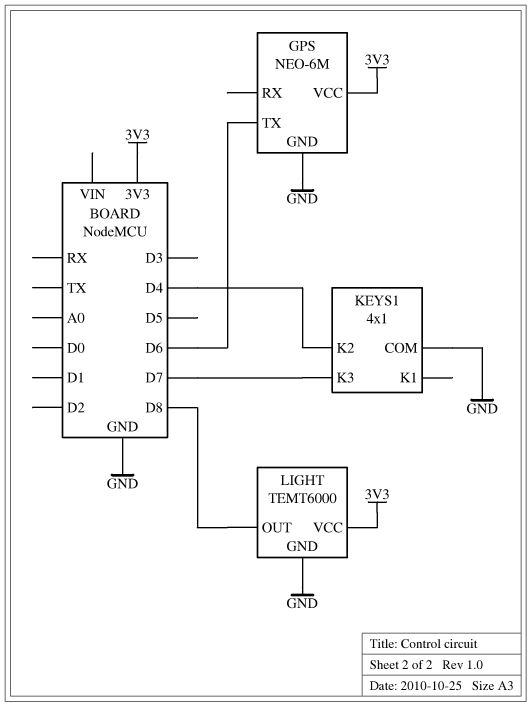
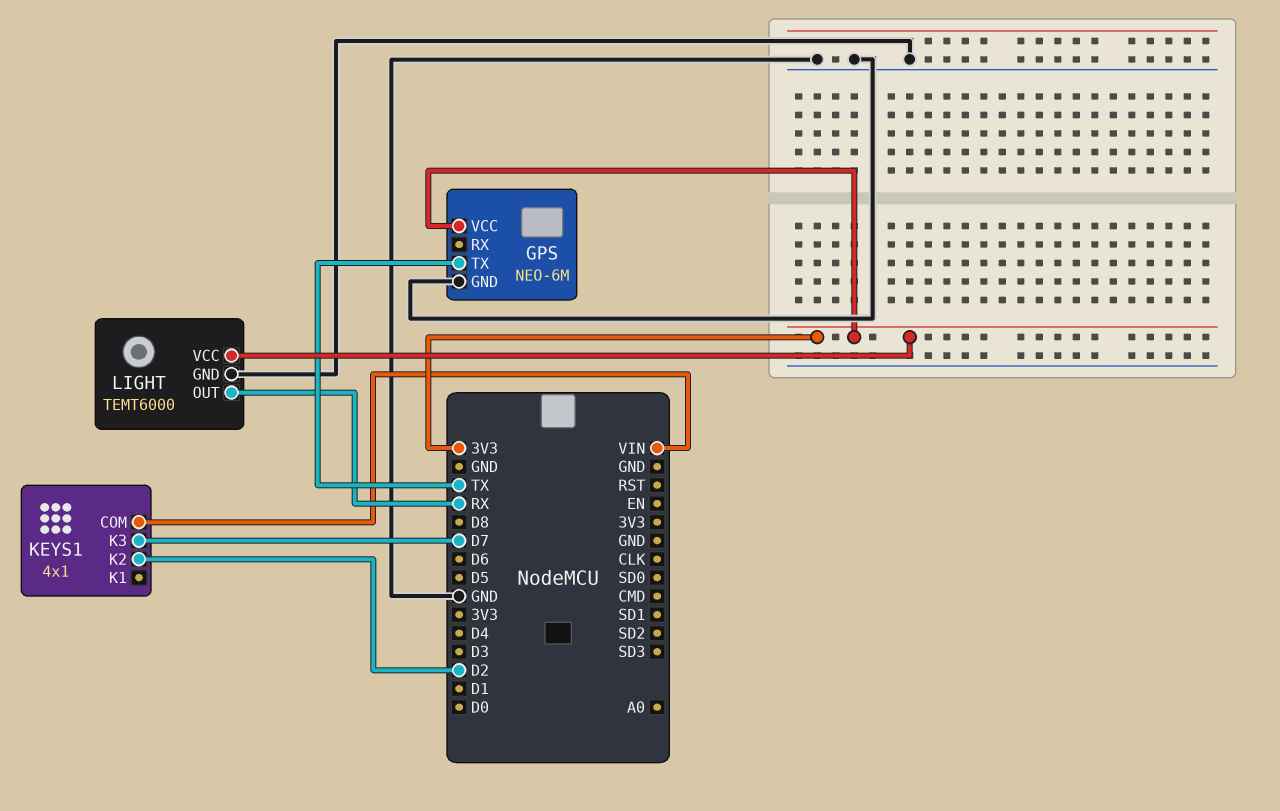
GPS pin TX: D6 -> TX
KEYS1 pin COM: GND -> VIN
KEYS1 pin K2: D4 -> D2
LIGHT pin OUT: D8 -> RX

